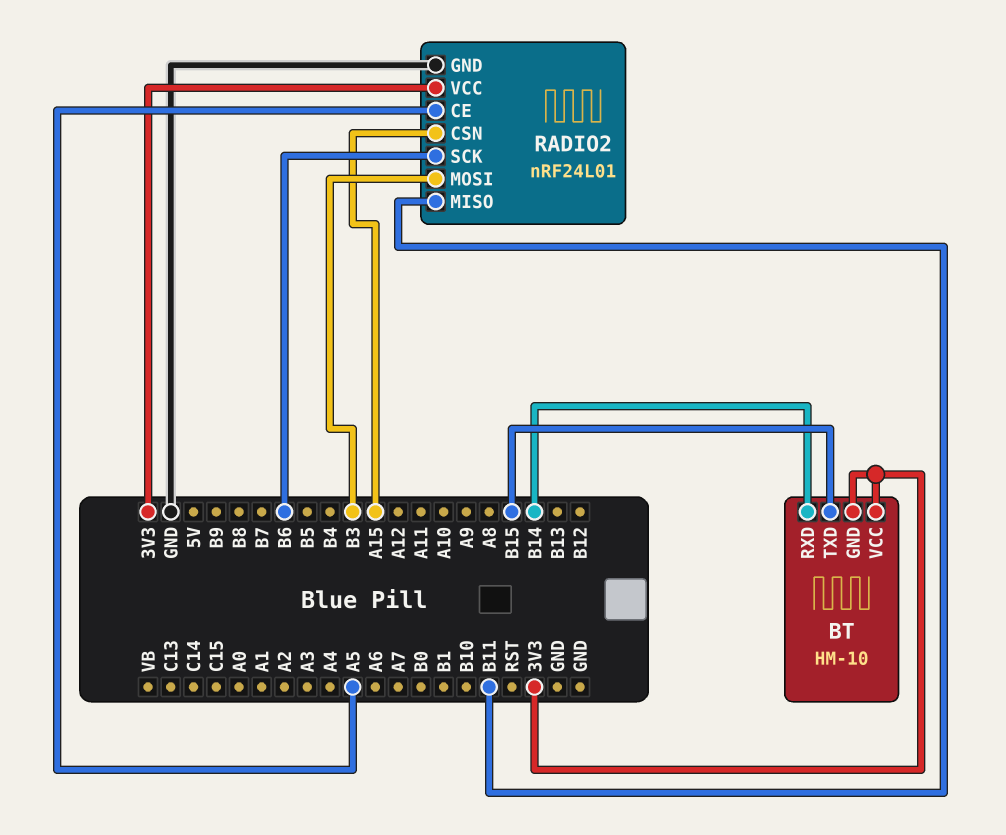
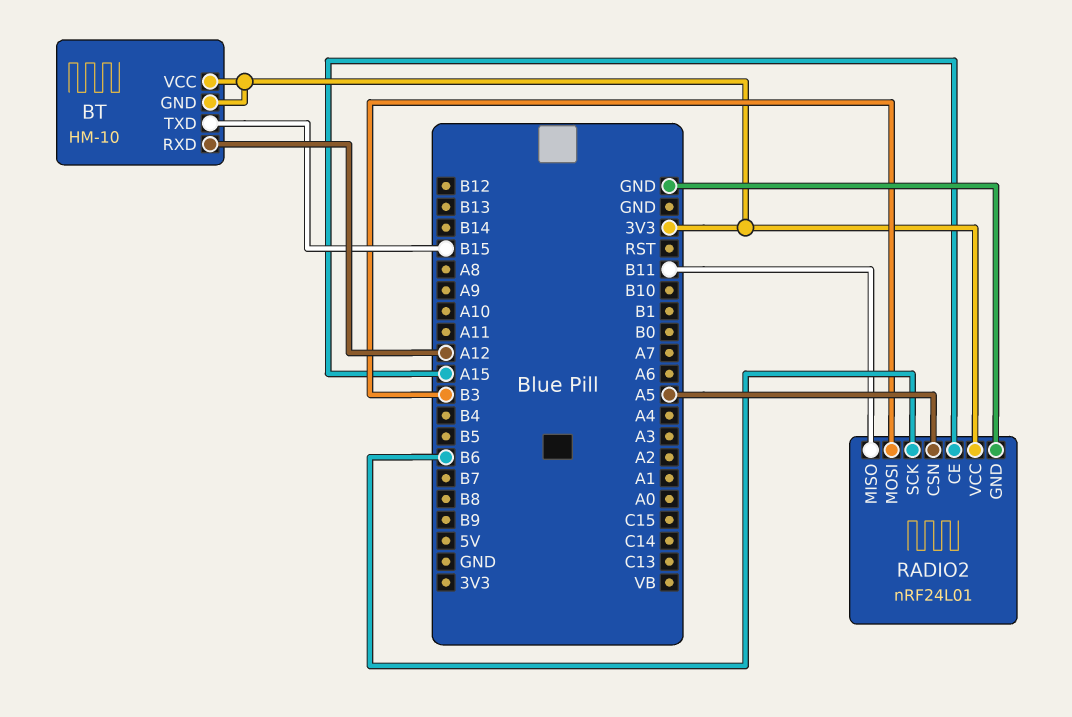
BT pin RXD: B14 -> A12
RADIO2 pin CE: A5 -> A15
RADIO2 pin CSN: A15 -> A5

